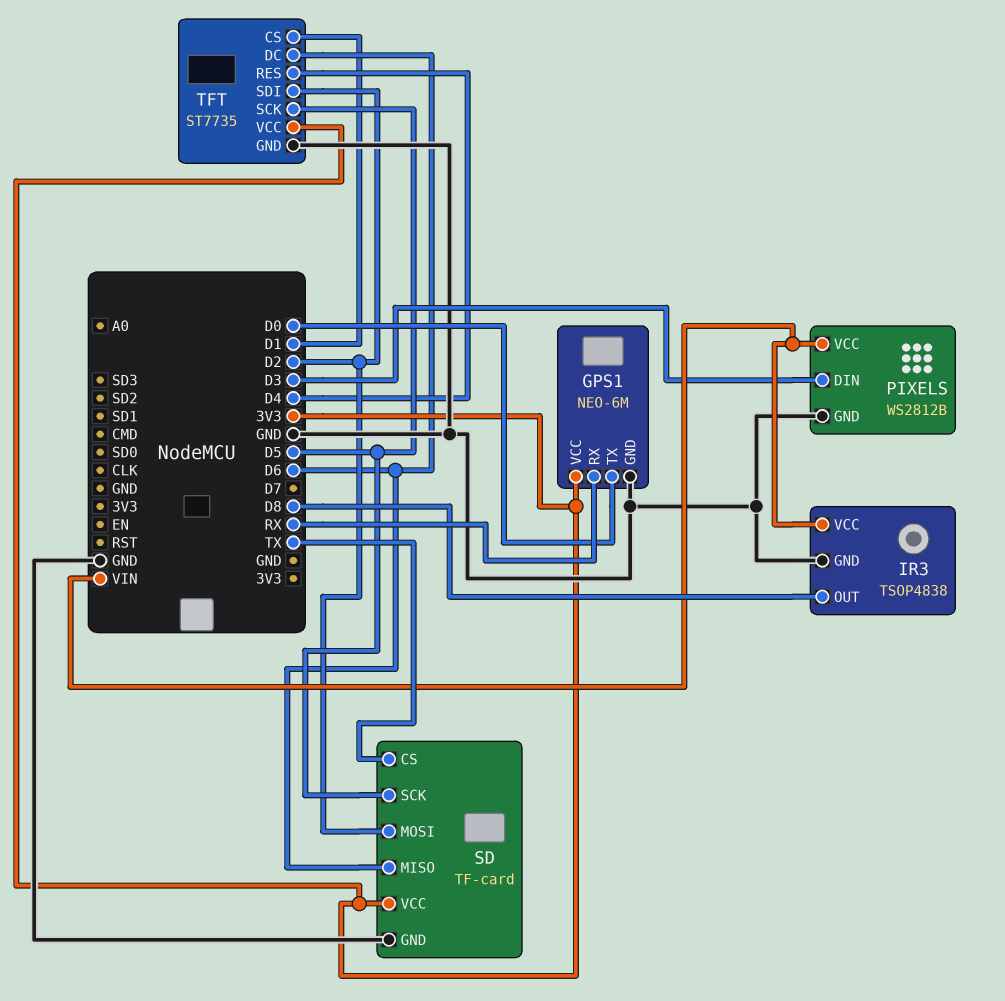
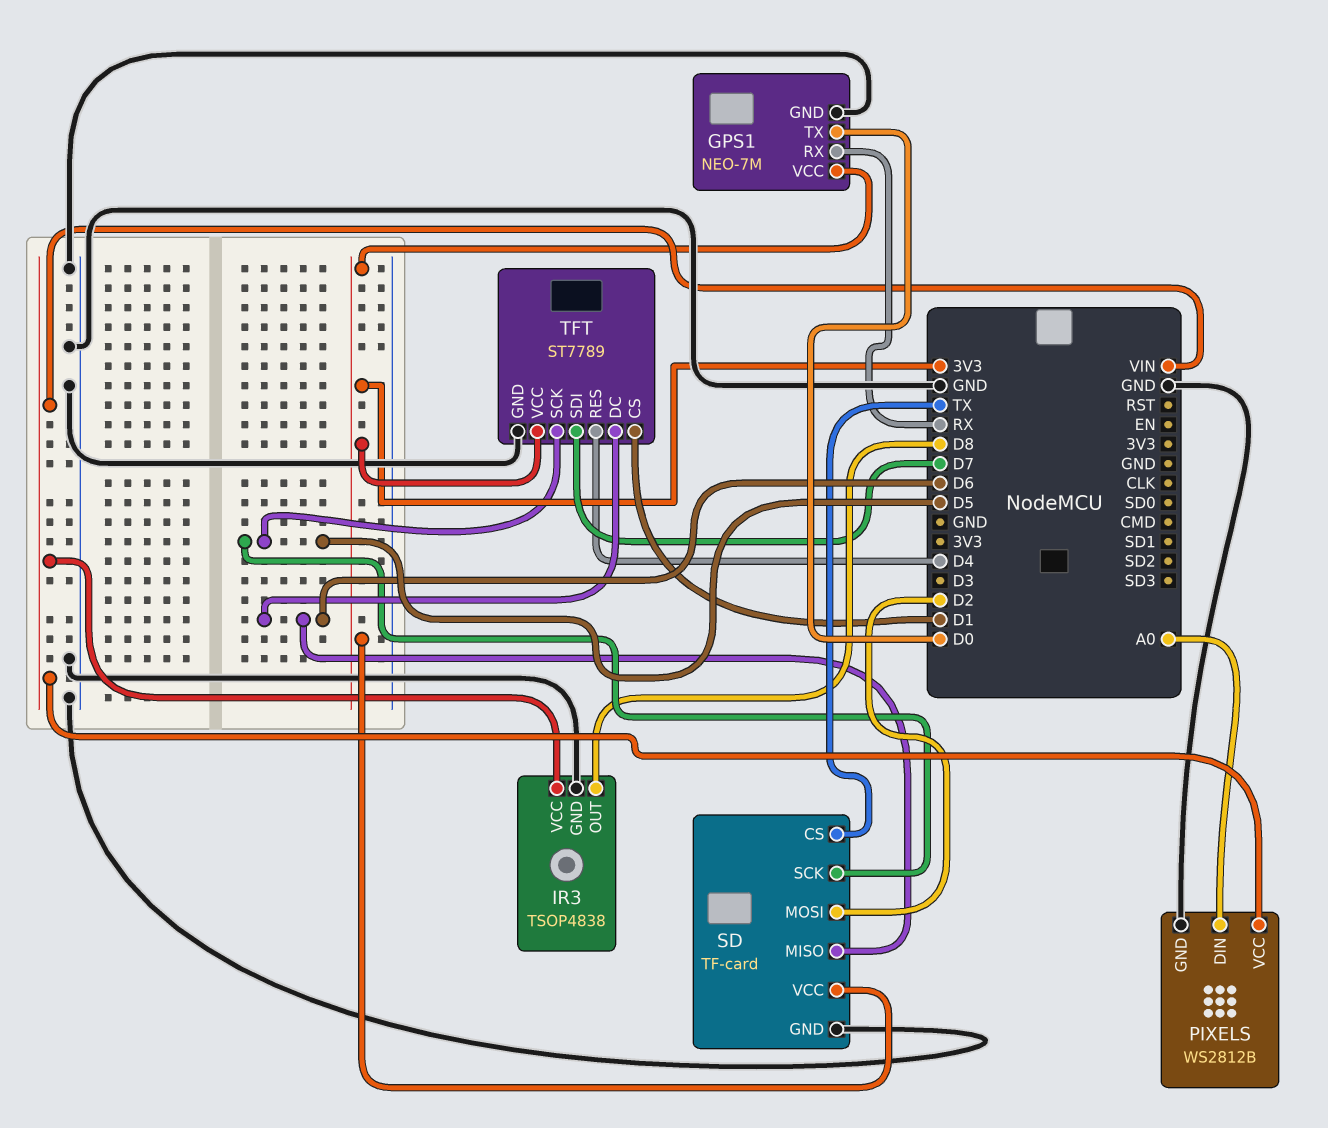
GPS1: NEO-6M -> NEO-7M
PIXELS pin DIN: D3 -> A0
TFT: ST7735 -> ST7789
TFT pin SDI: D2 -> D7

